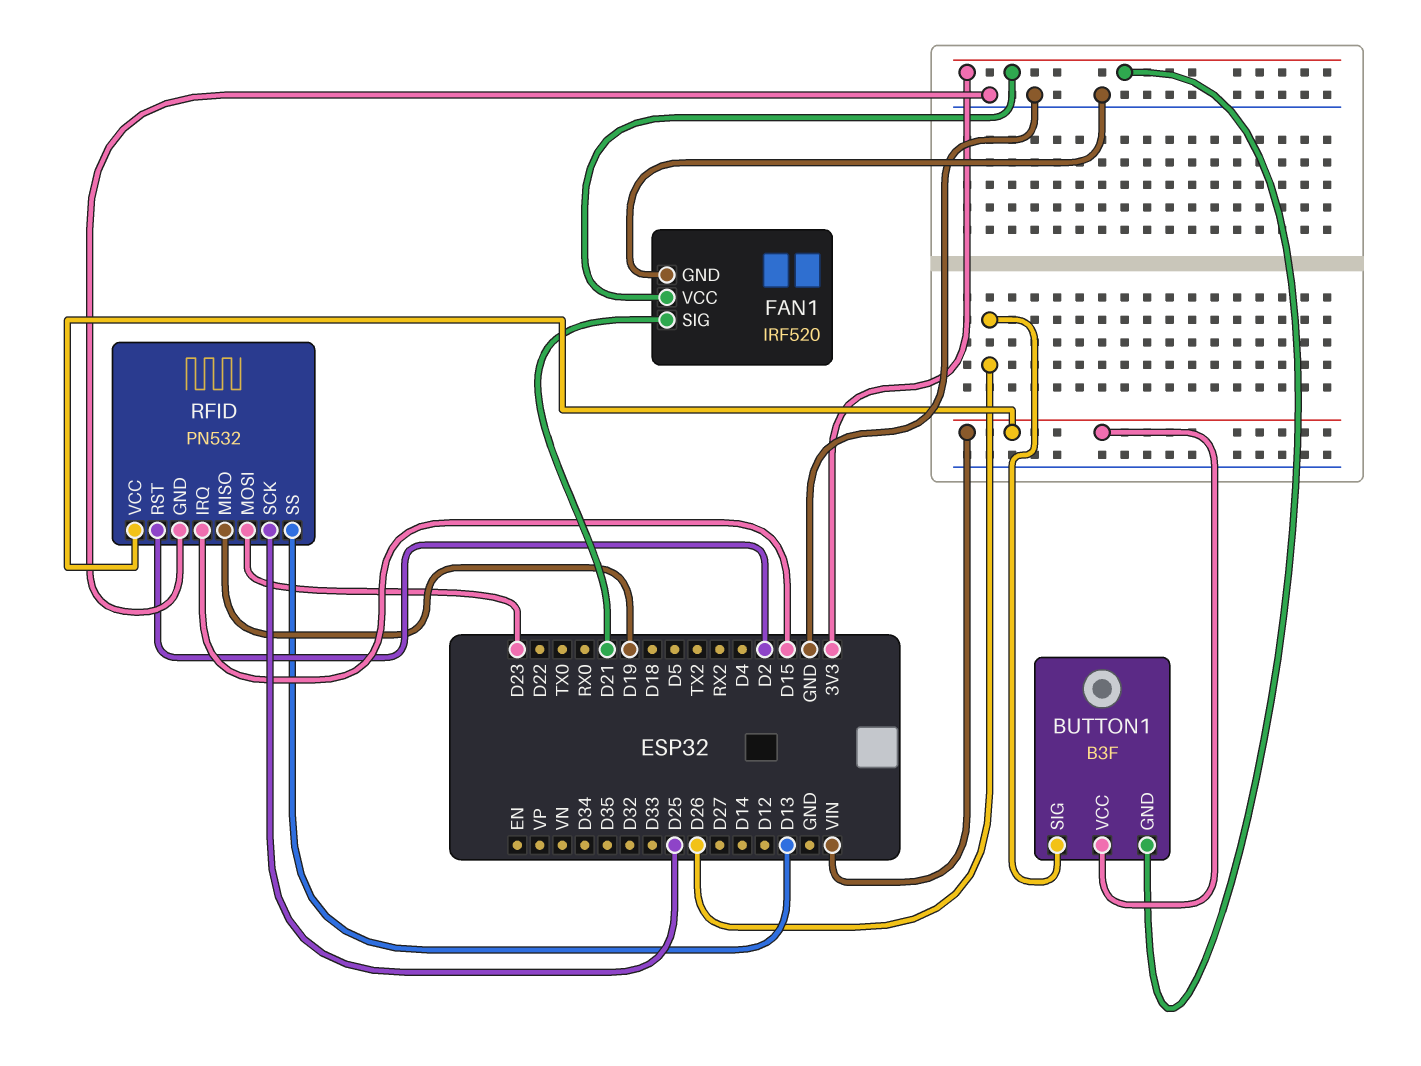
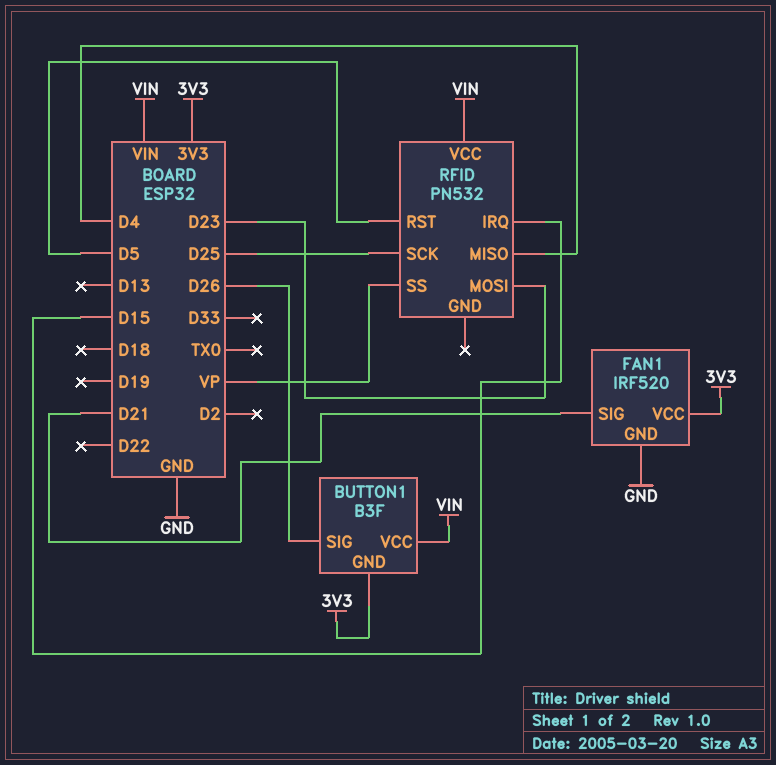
RFID pin GND: GND -> none
RFID pin MISO: D19 -> D4
RFID pin RST: D2 -> D5
RFID pin SS: D13 -> VP

